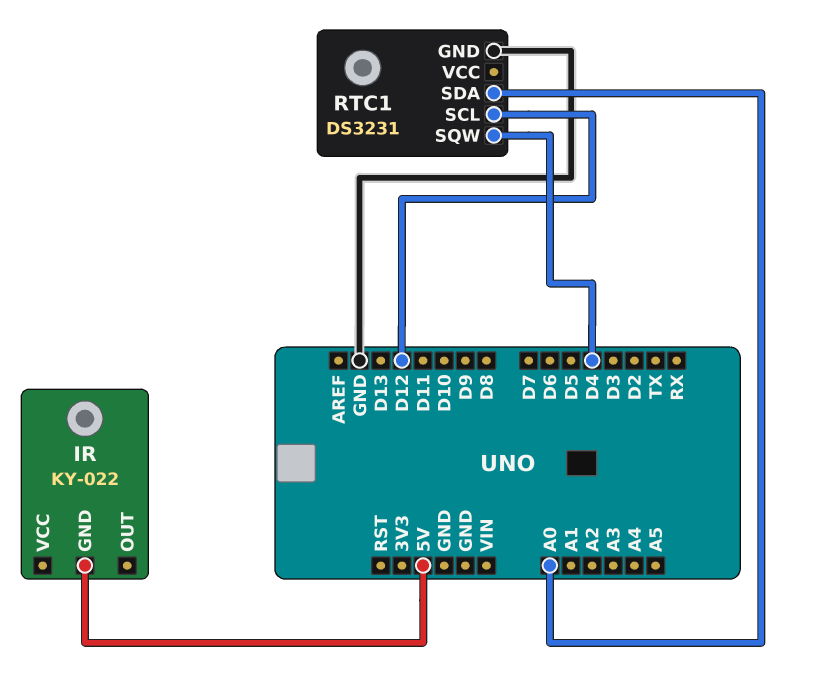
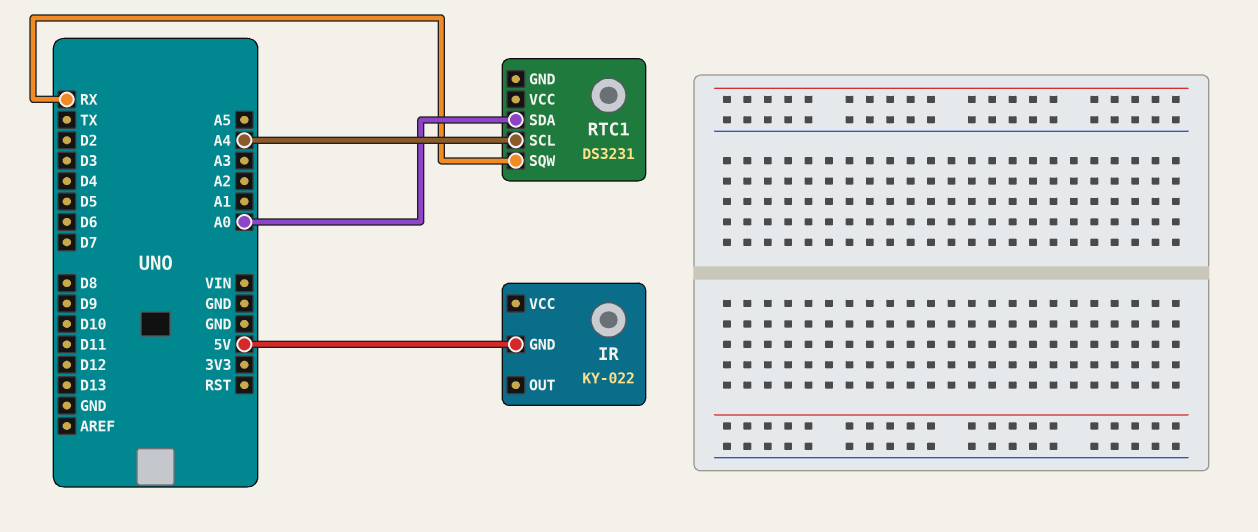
RTC1 pin GND: GND -> none
RTC1 pin SCL: D12 -> A4
RTC1 pin SQW: D4 -> RX

